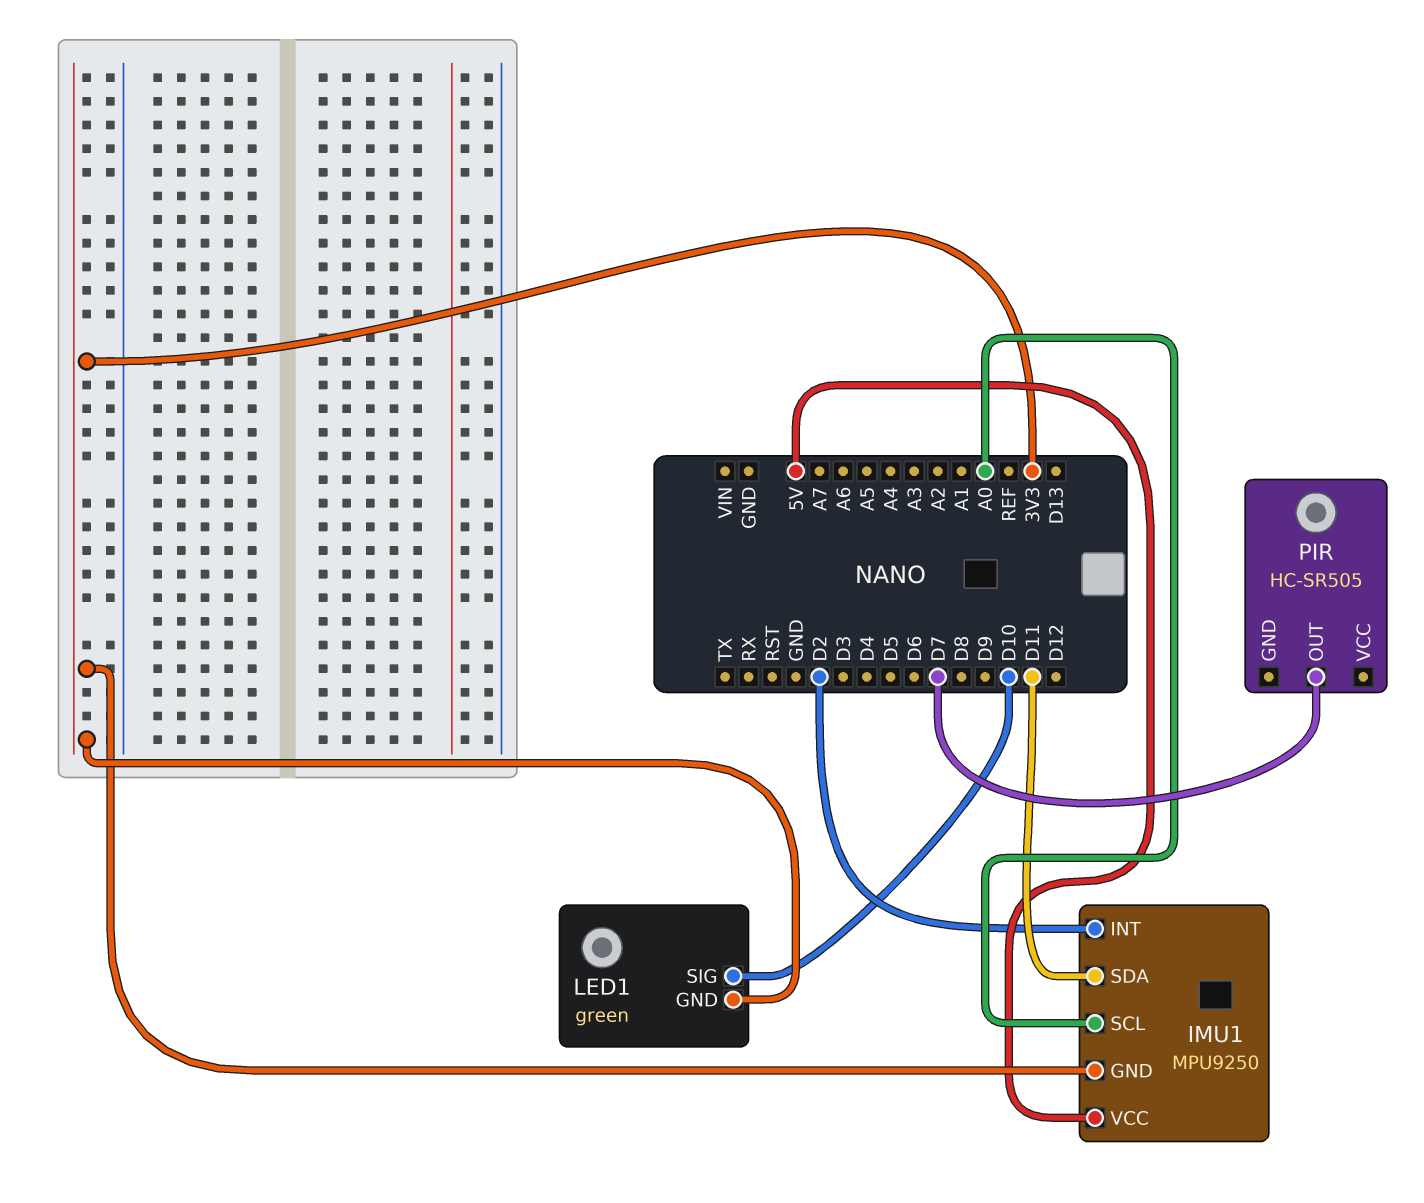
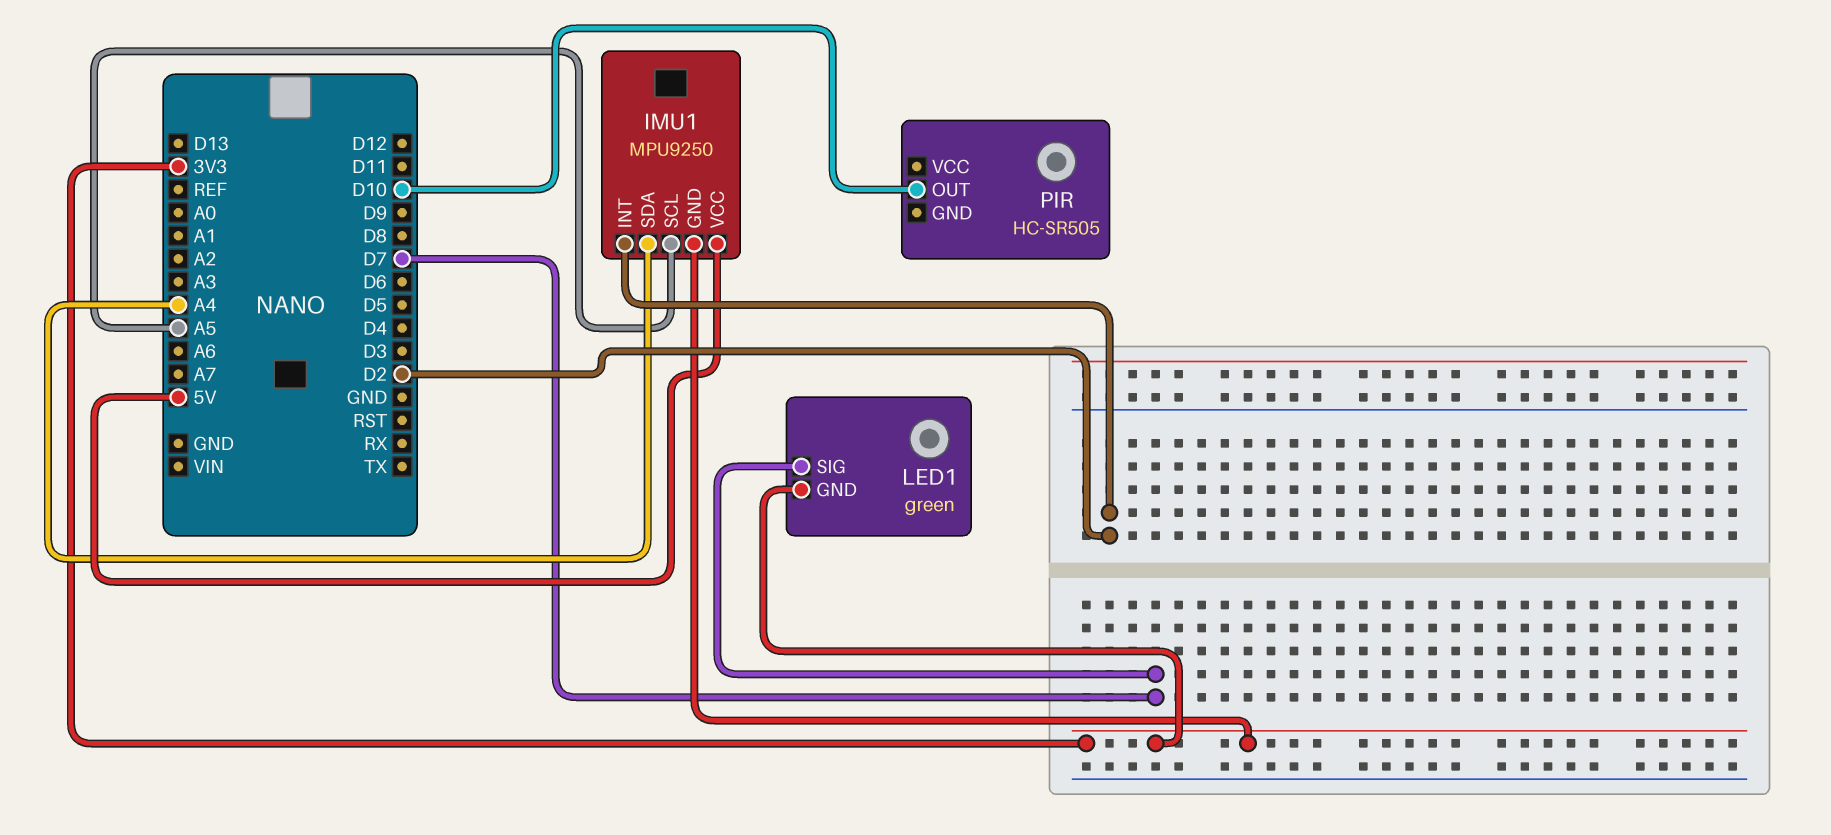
IMU1 pin SCL: A0 -> A5
IMU1 pin SDA: D11 -> A4
LED1 pin SIG: D10 -> D7
PIR pin OUT: D7 -> D10

